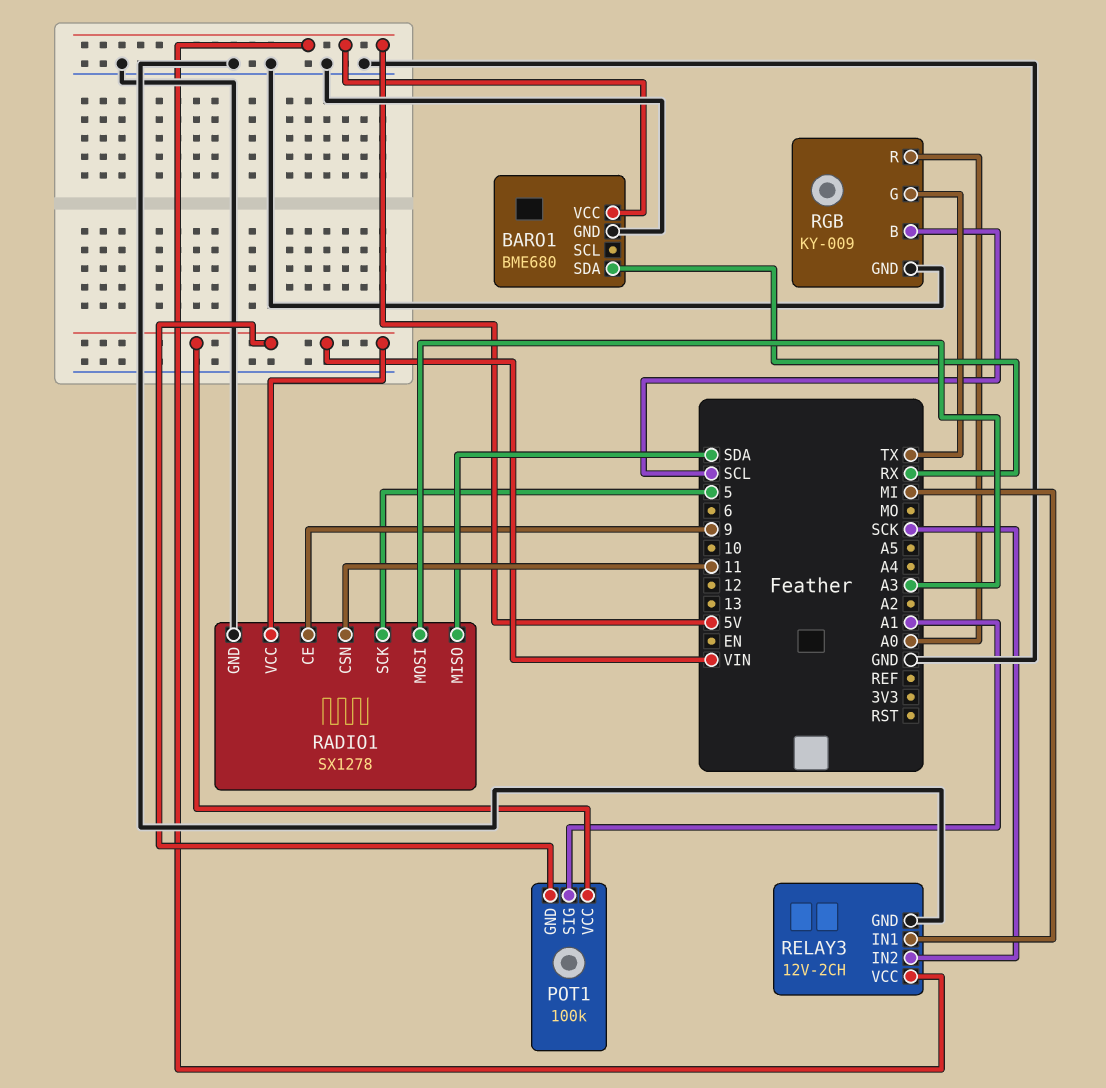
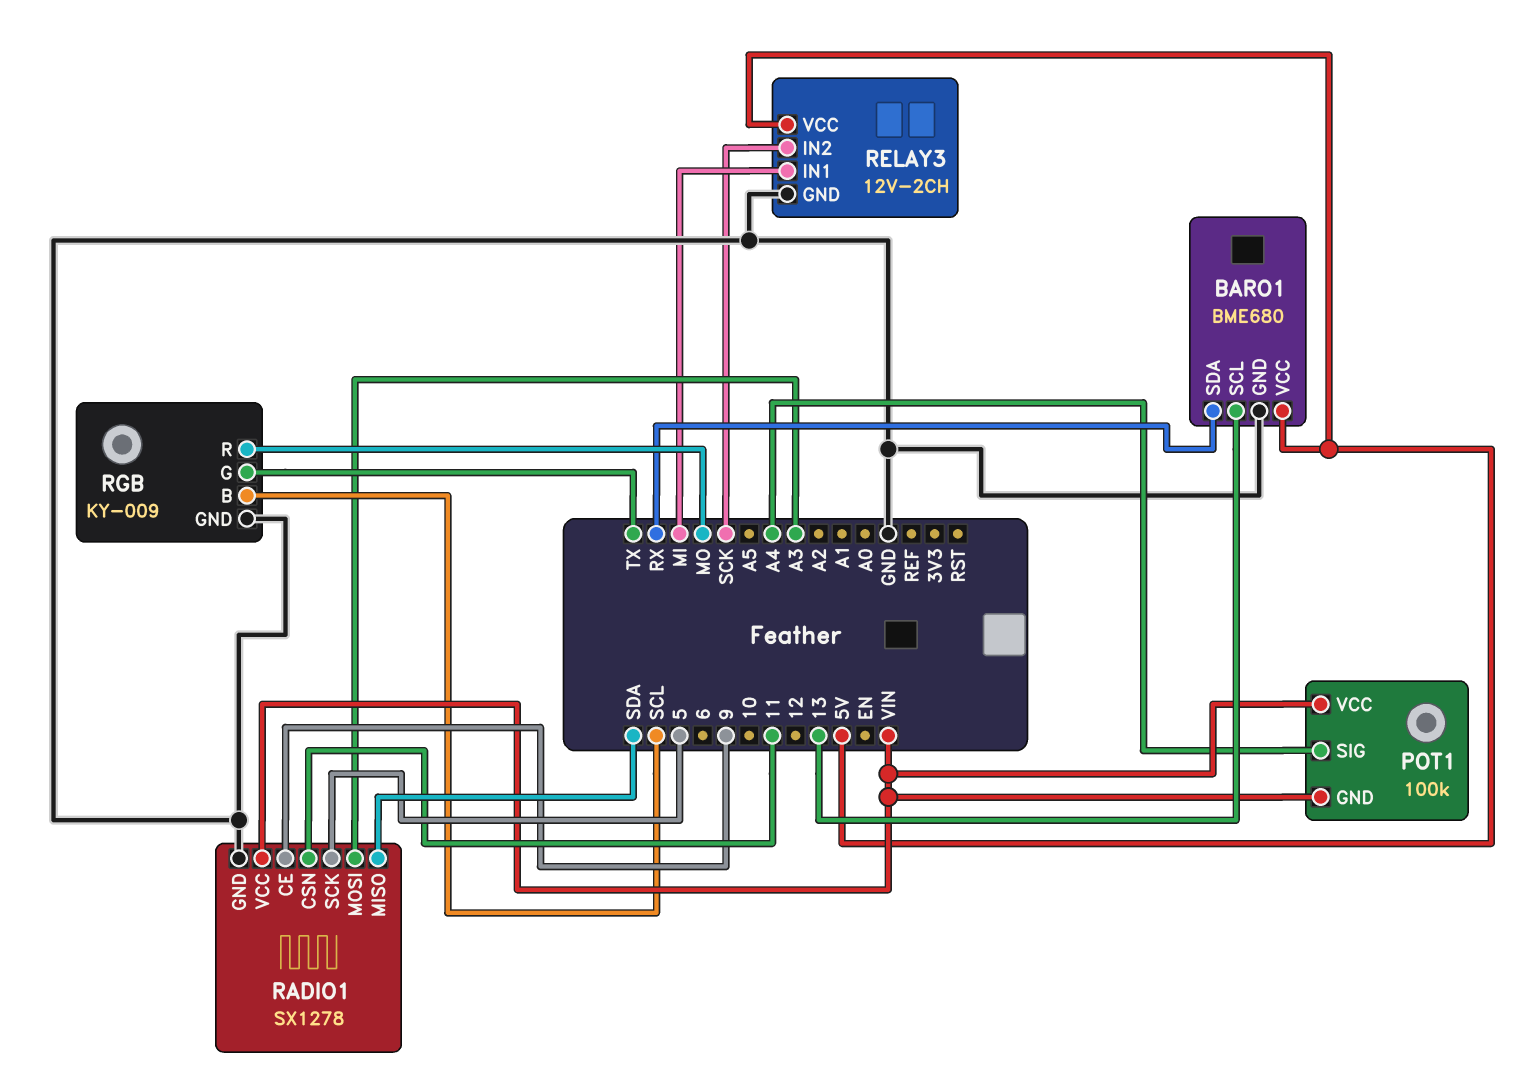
BARO1 pin SCL: none -> 13
POT1 pin SIG: A1 -> A4
RGB pin R: A0 -> MO

